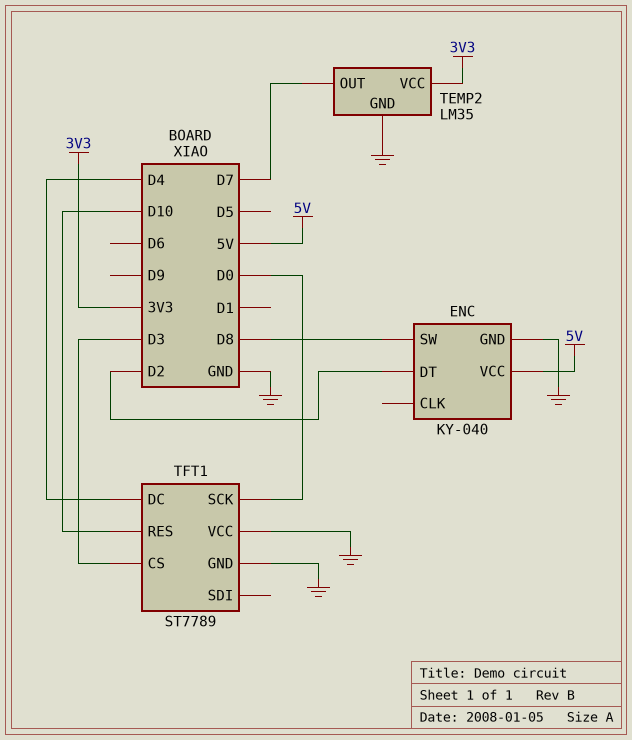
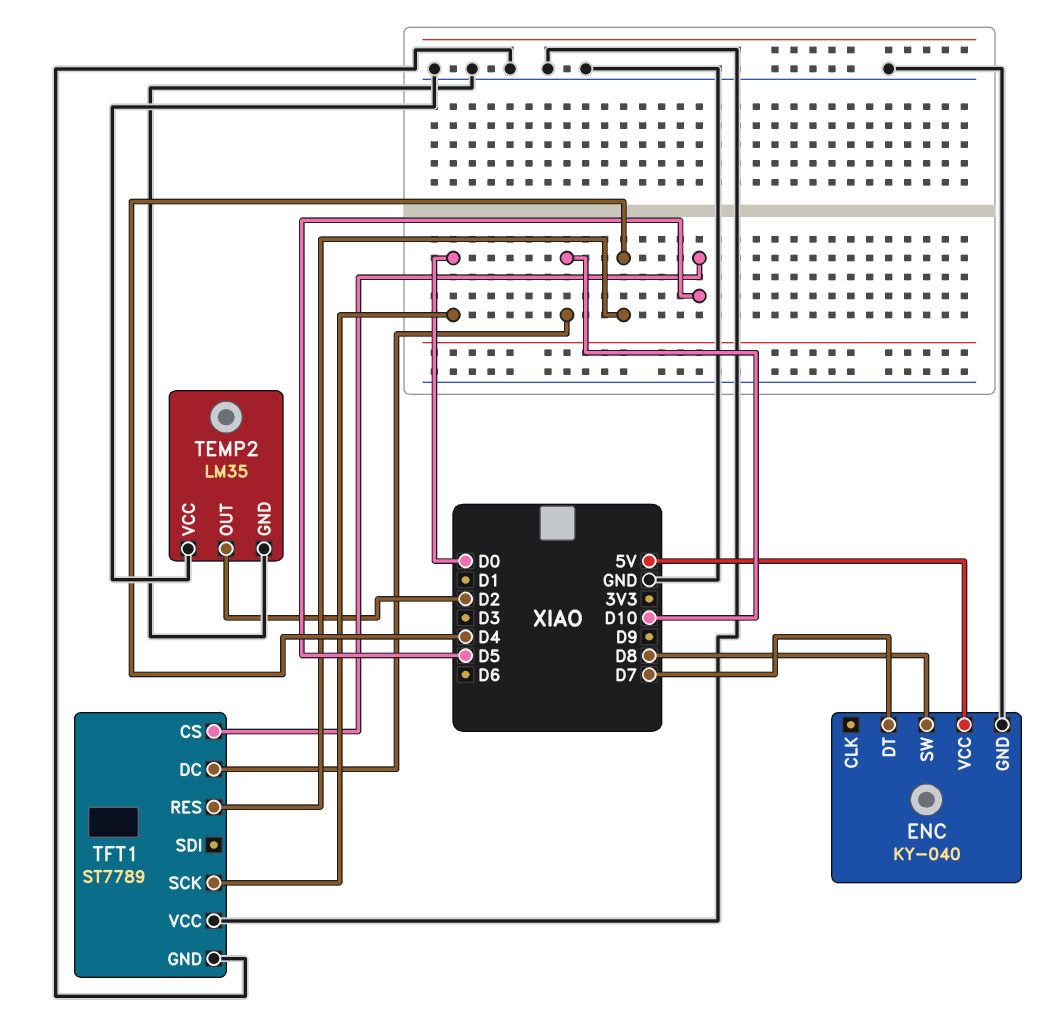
ENC pin DT: D2 -> D7
TEMP2 pin OUT: D7 -> D2
TEMP2 pin VCC: 3V3 -> GND
TFT1 pin CS: D3 -> D5
TFT1 pin DC: D4 -> D10
TFT1 pin RES: D10 -> D4

